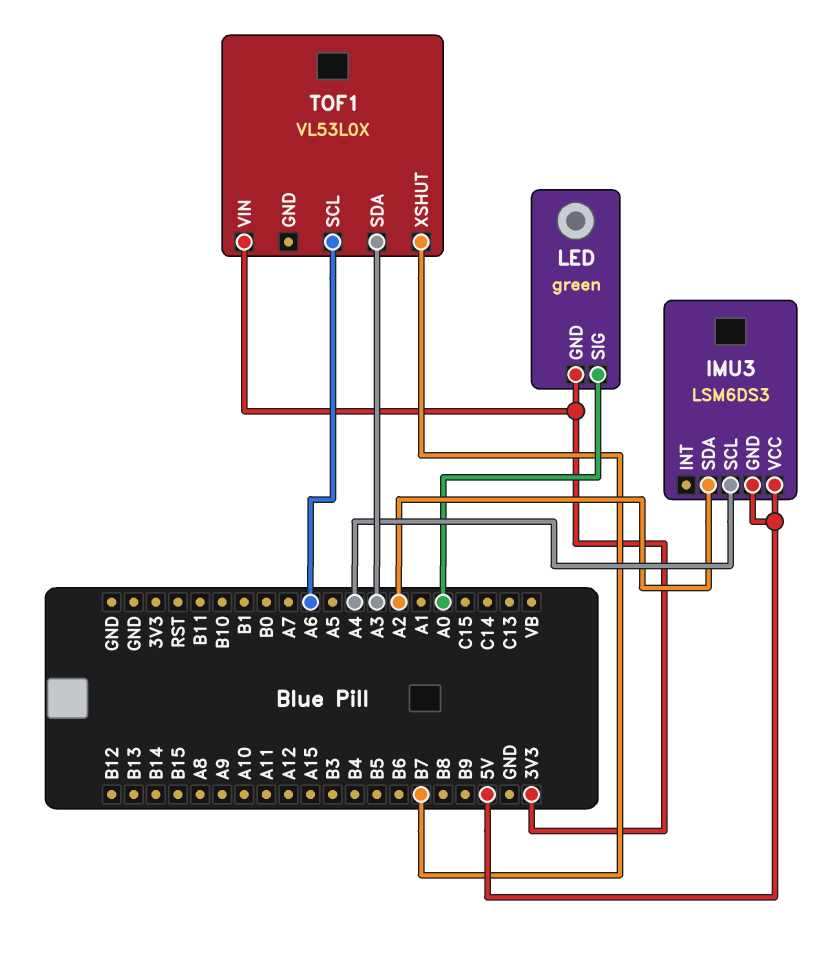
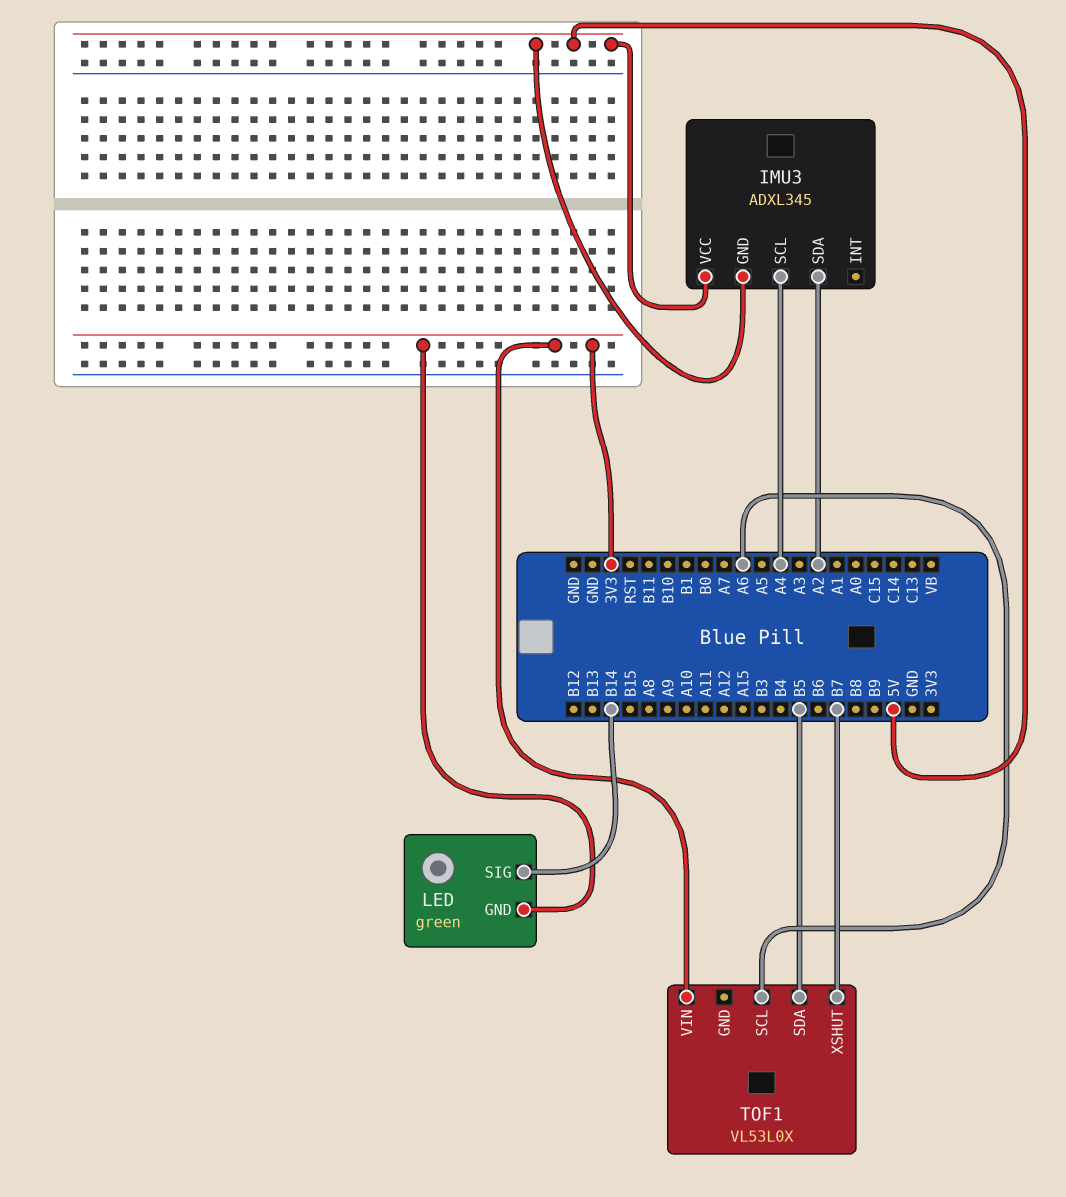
IMU3: LSM6DS3 -> ADXL345
LED pin SIG: A0 -> B14
TOF1 pin SDA: A3 -> B5

